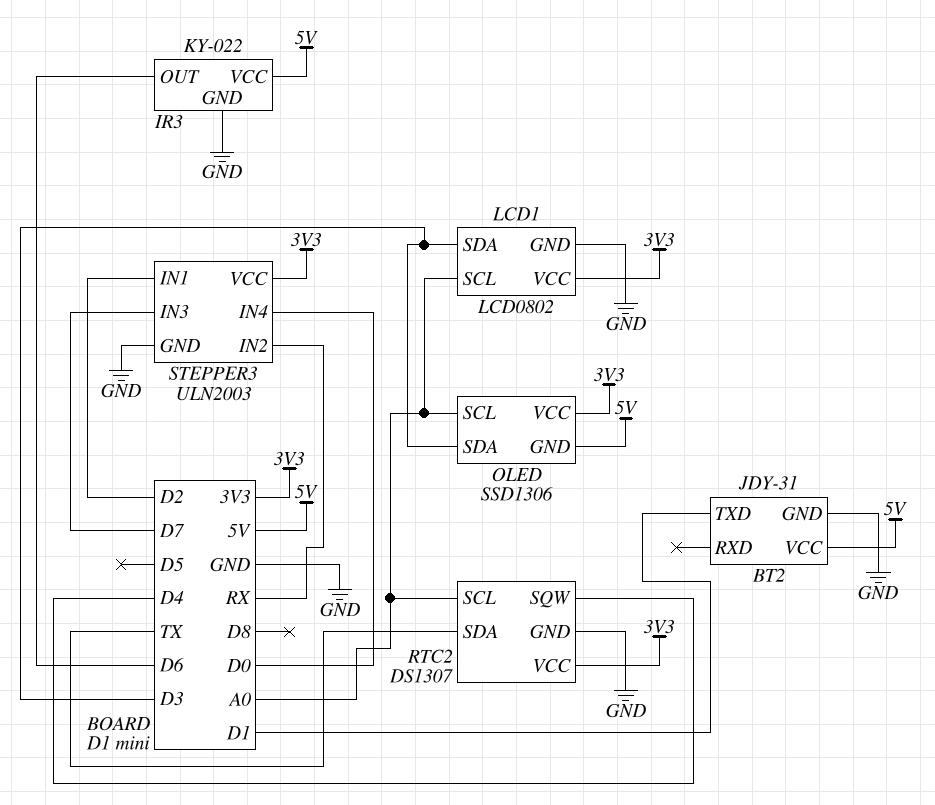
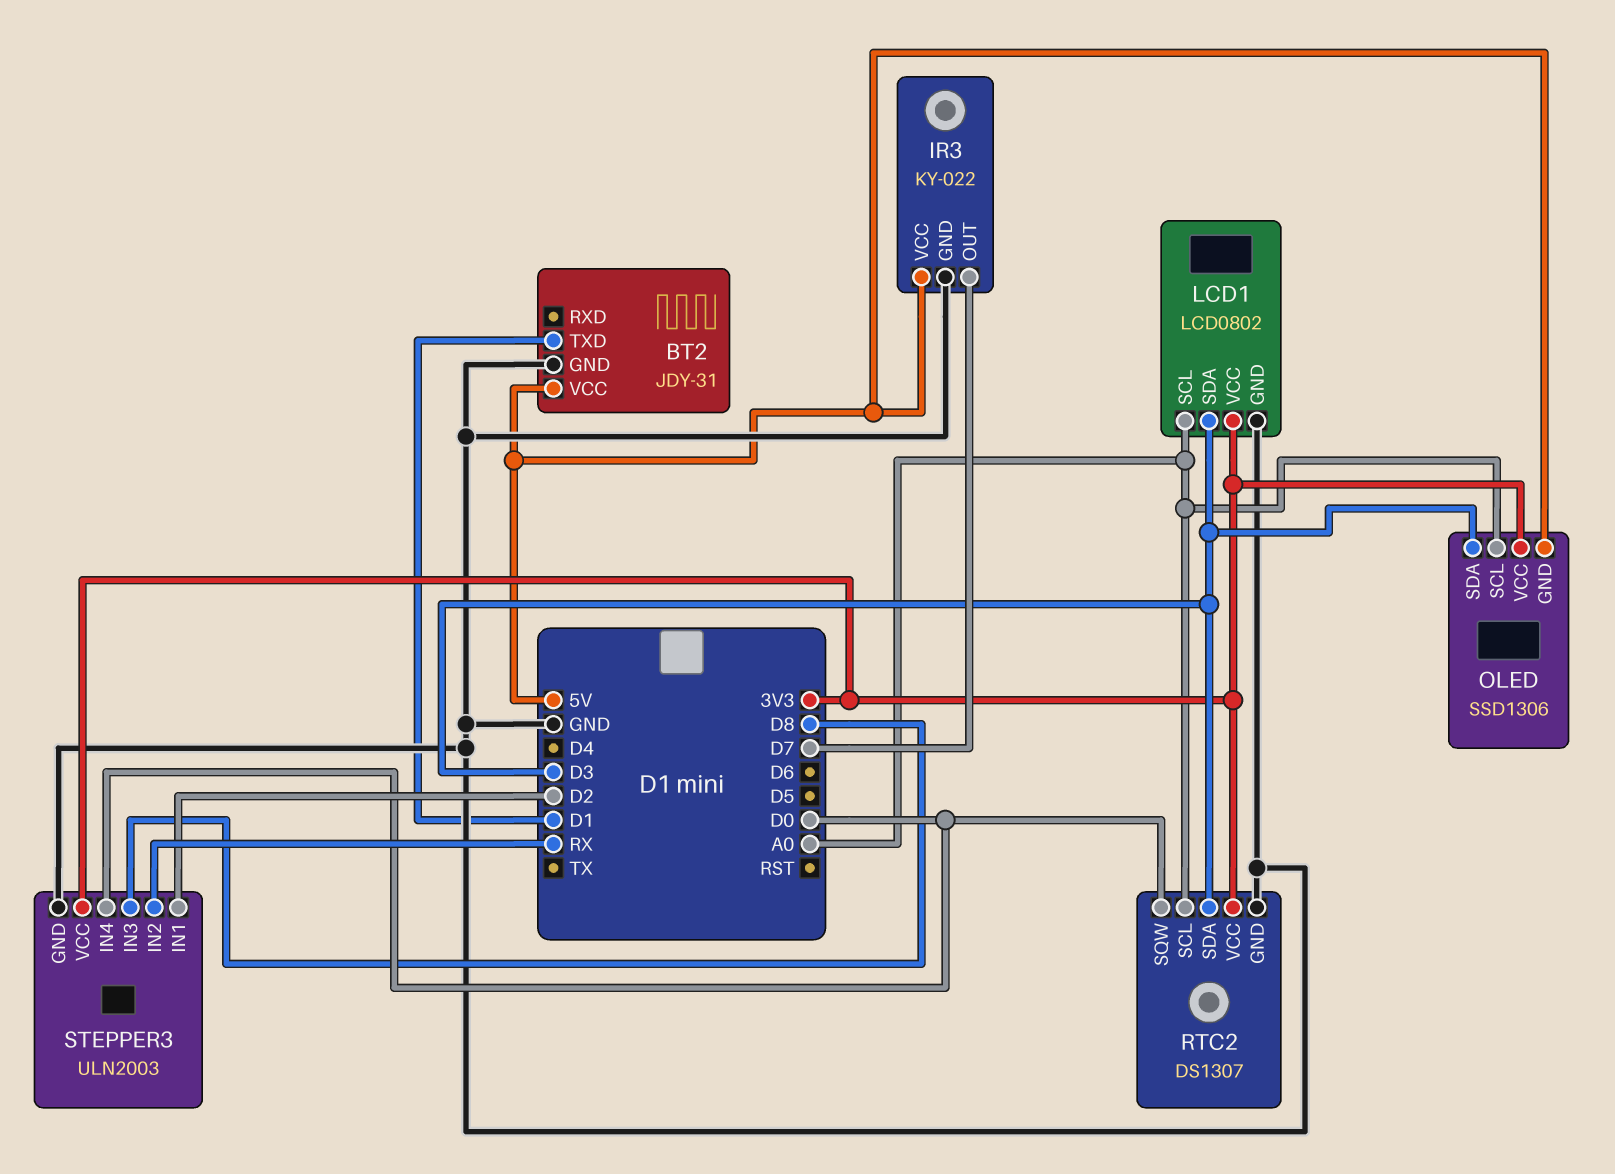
IR3 pin OUT: D6 -> D7
RTC2 pin SDA: TX -> D3
RTC2 pin SQW: D4 -> D0
STEPPER3 pin IN3: D7 -> D8

